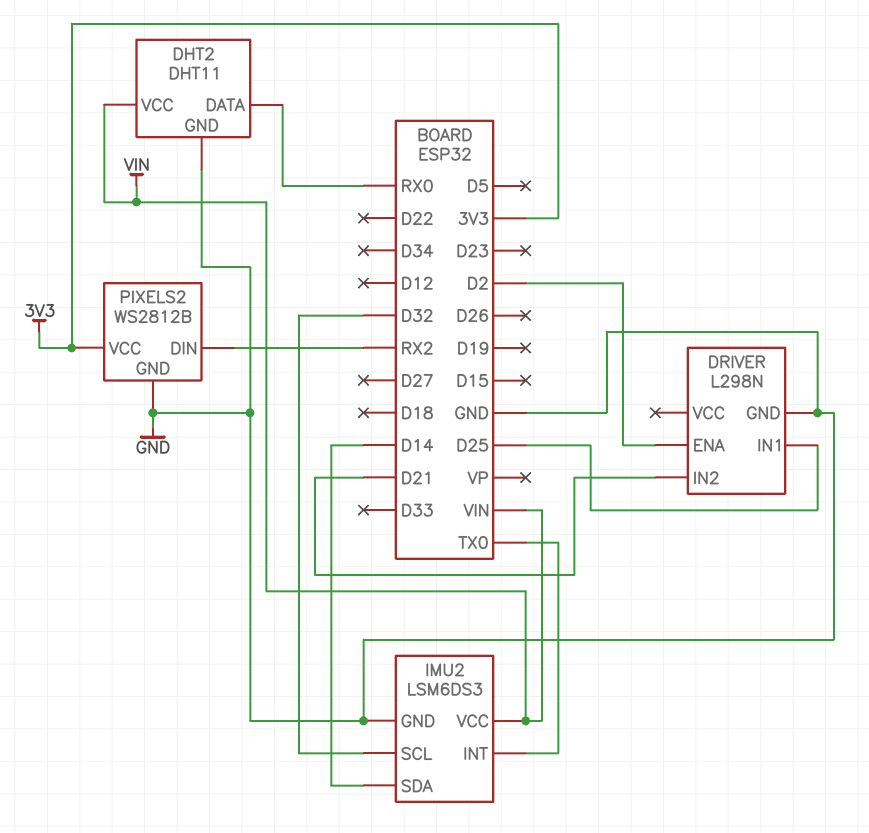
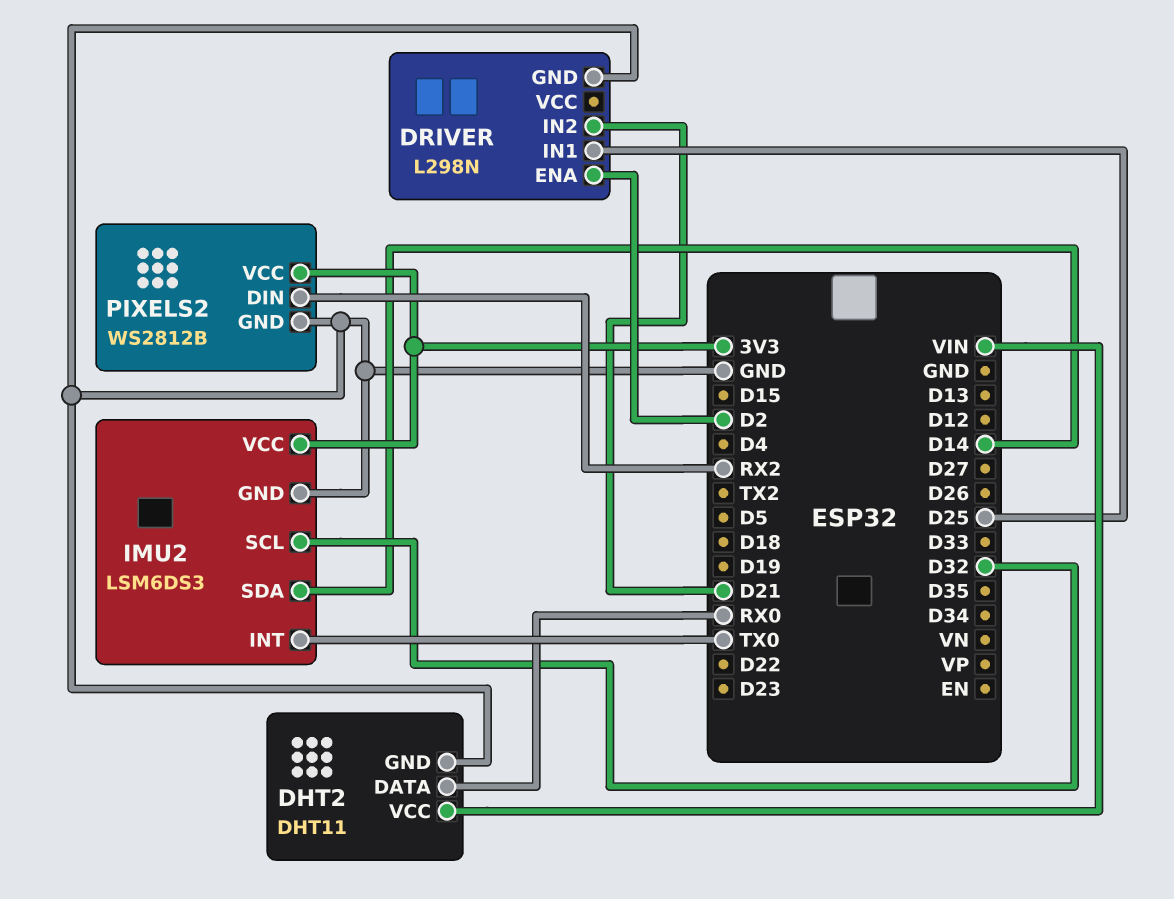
IMU2 pin VCC: VIN -> 3V3

